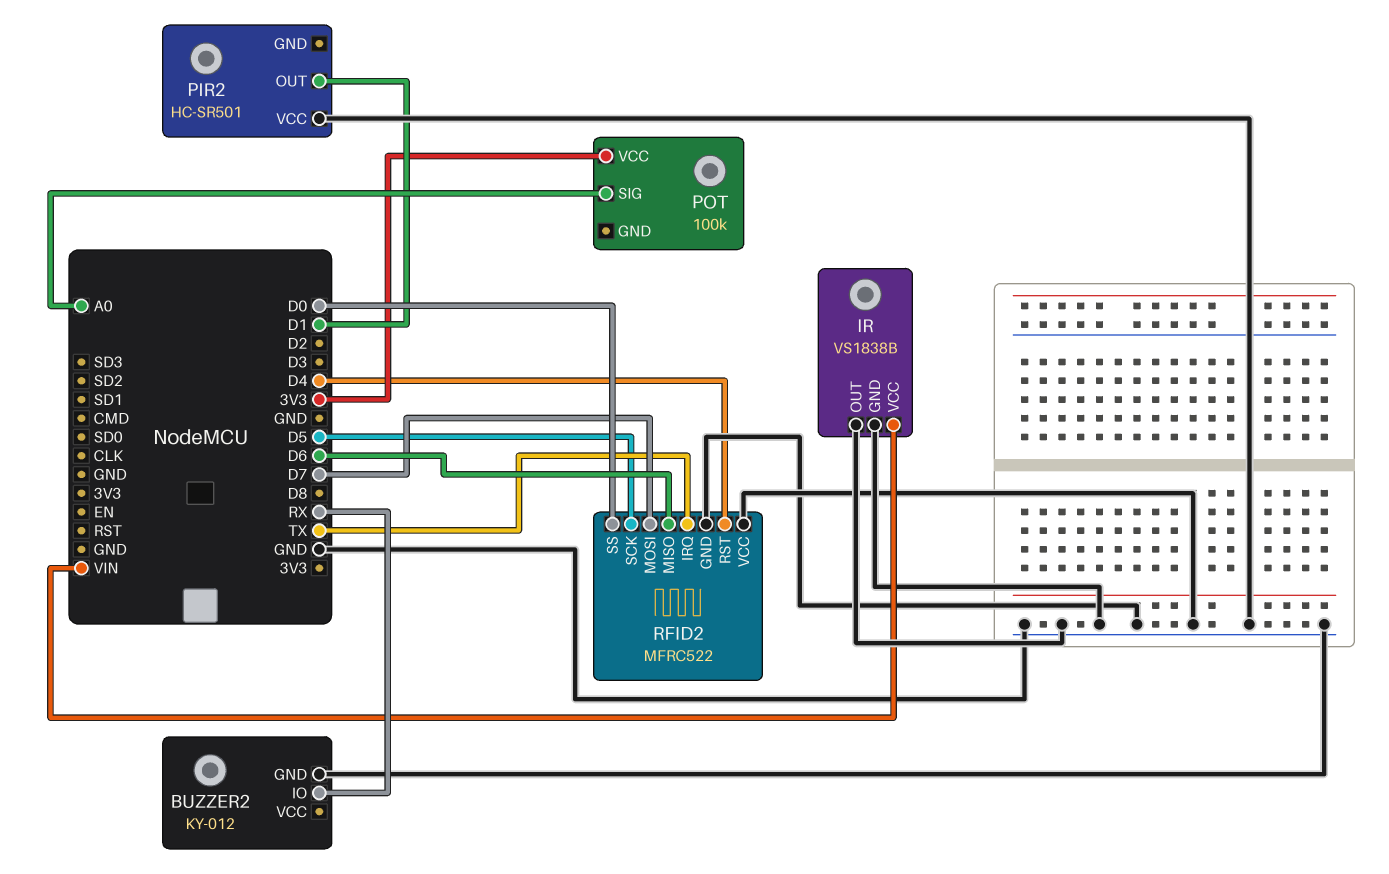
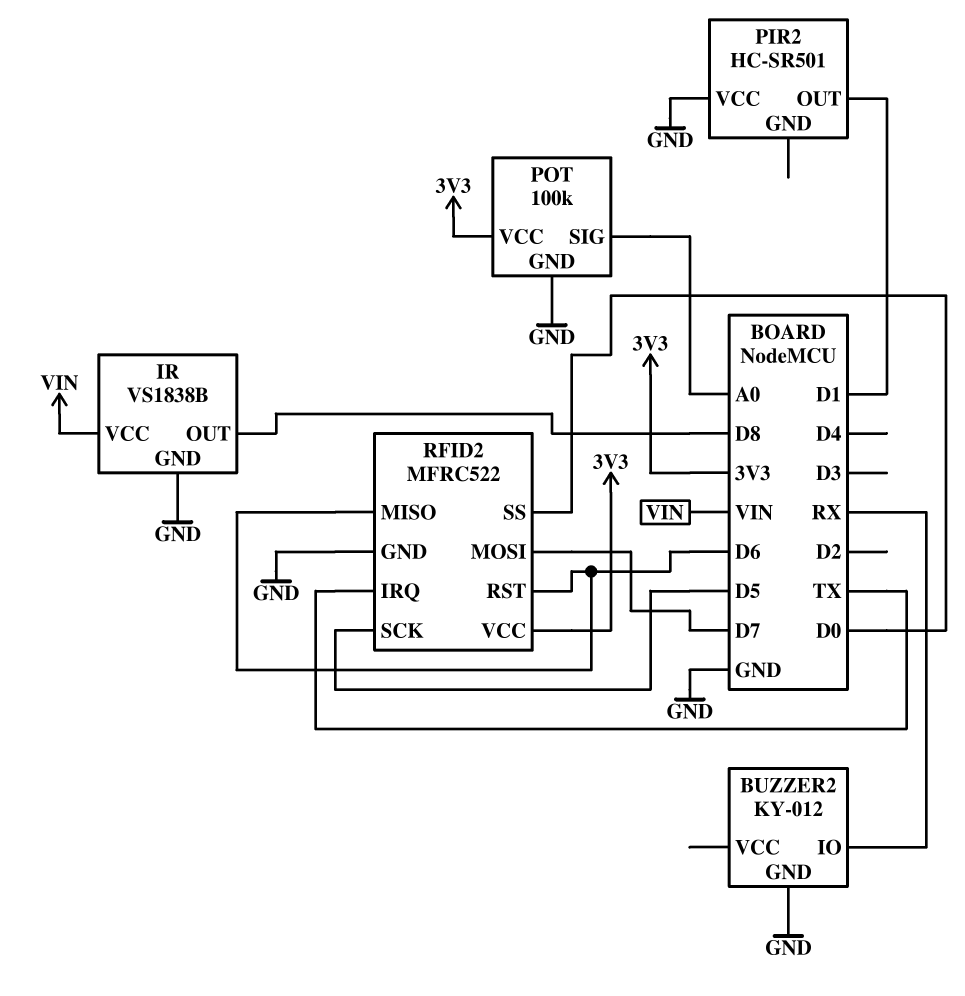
IR pin OUT: GND -> D8
POT pin GND: none -> GND
RFID2 pin RST: D4 -> D6
RFID2 pin VCC: GND -> 3V3

